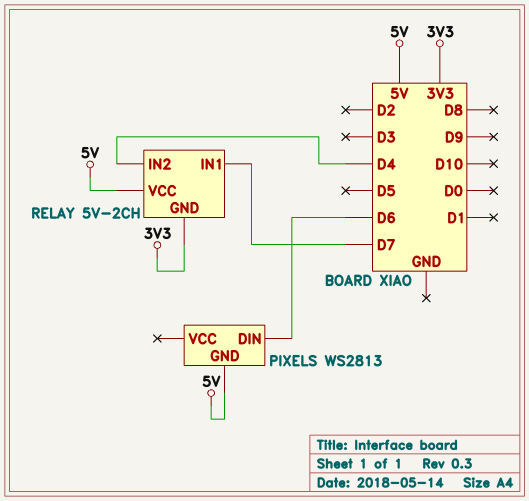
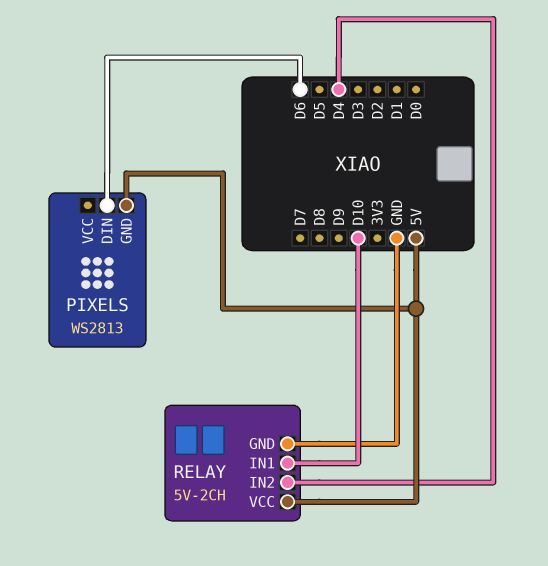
RELAY pin GND: 3V3 -> GND
RELAY pin IN1: D7 -> D10

